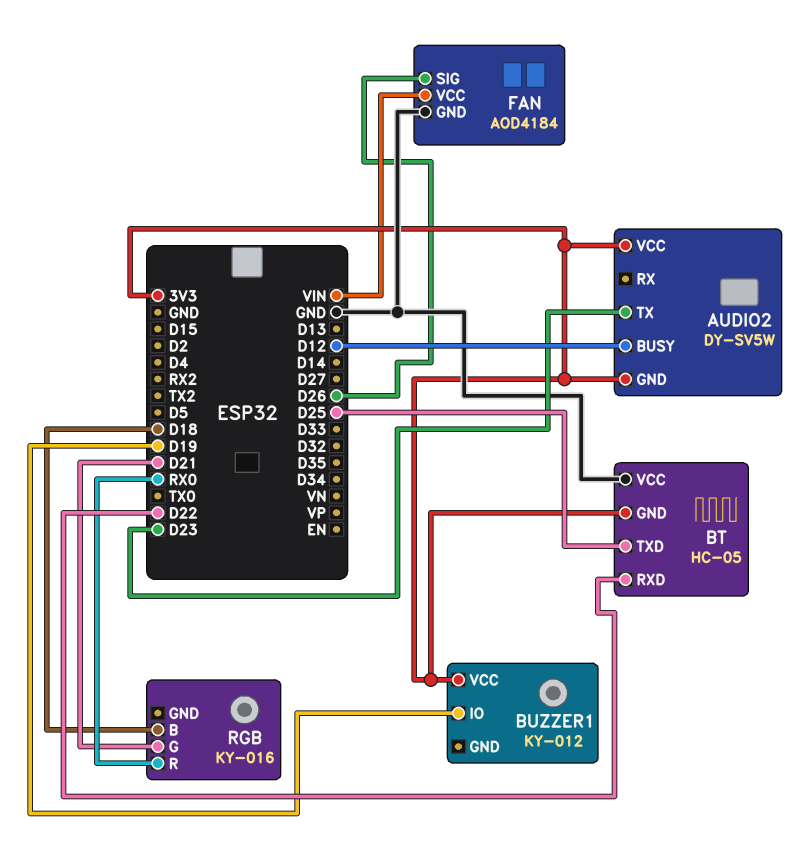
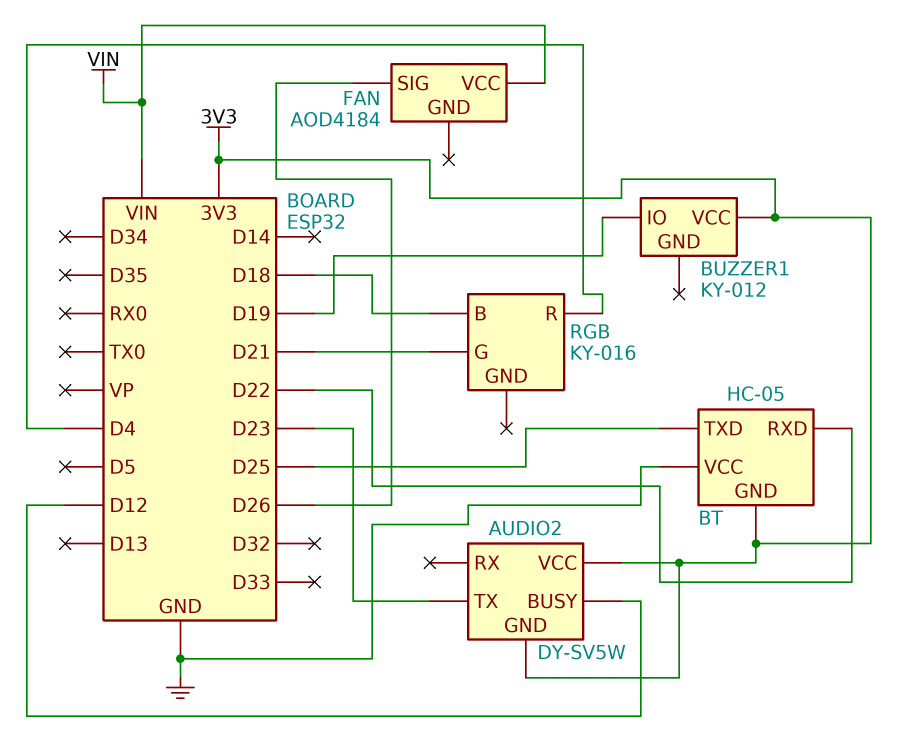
FAN pin GND: GND -> none
RGB pin R: RX0 -> D4

